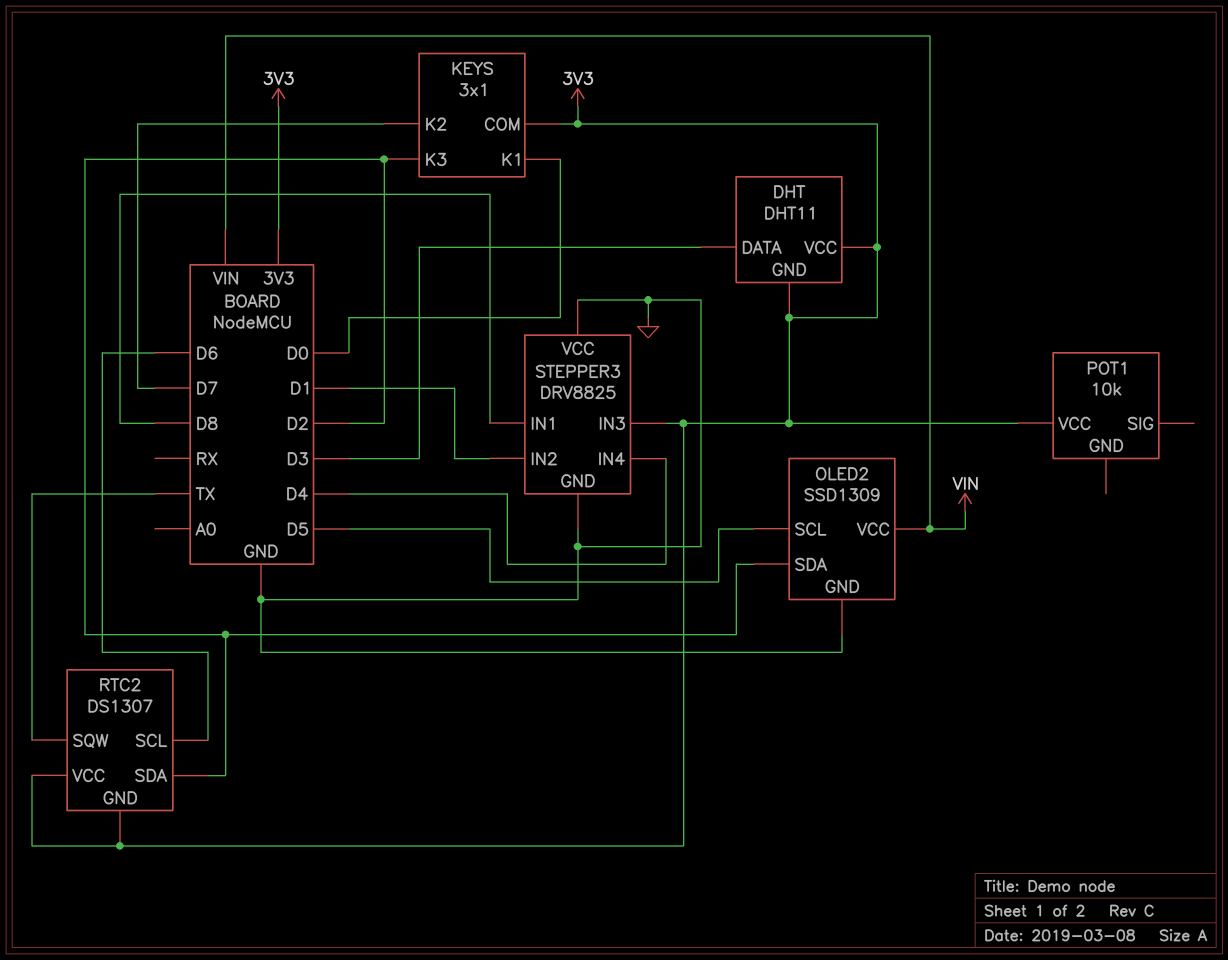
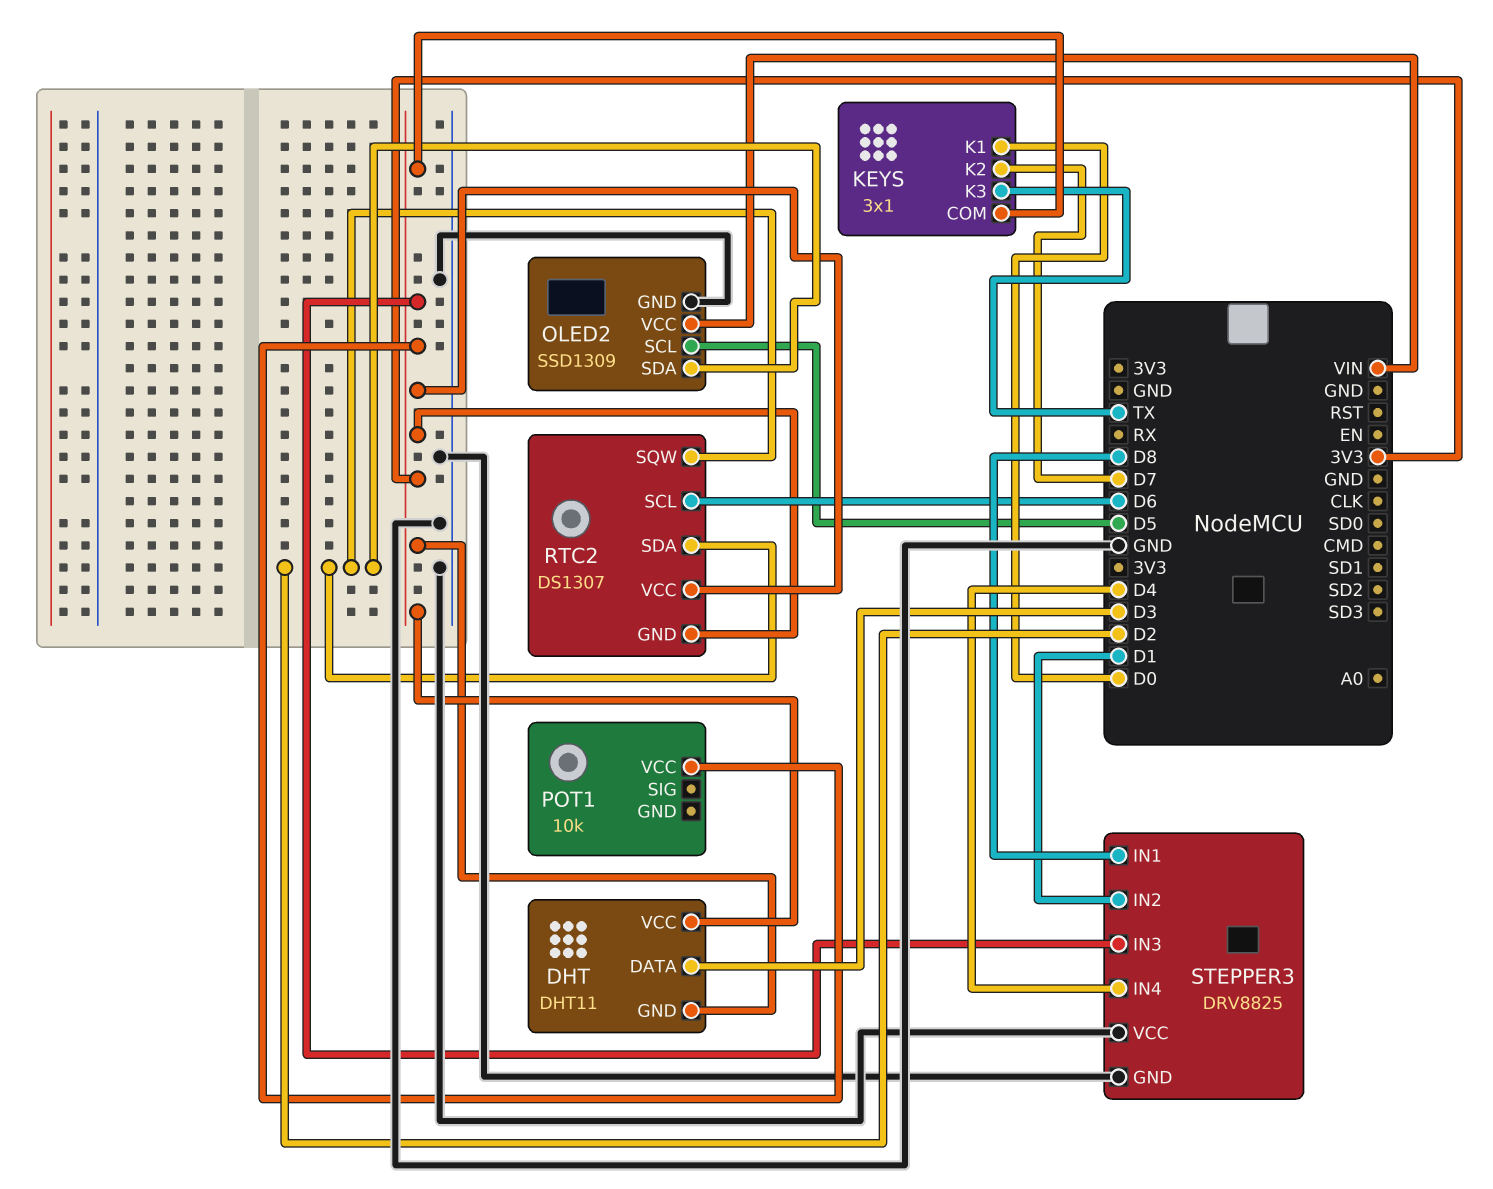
KEYS pin K3: D2 -> TX
RTC2 pin SQW: TX -> D2

